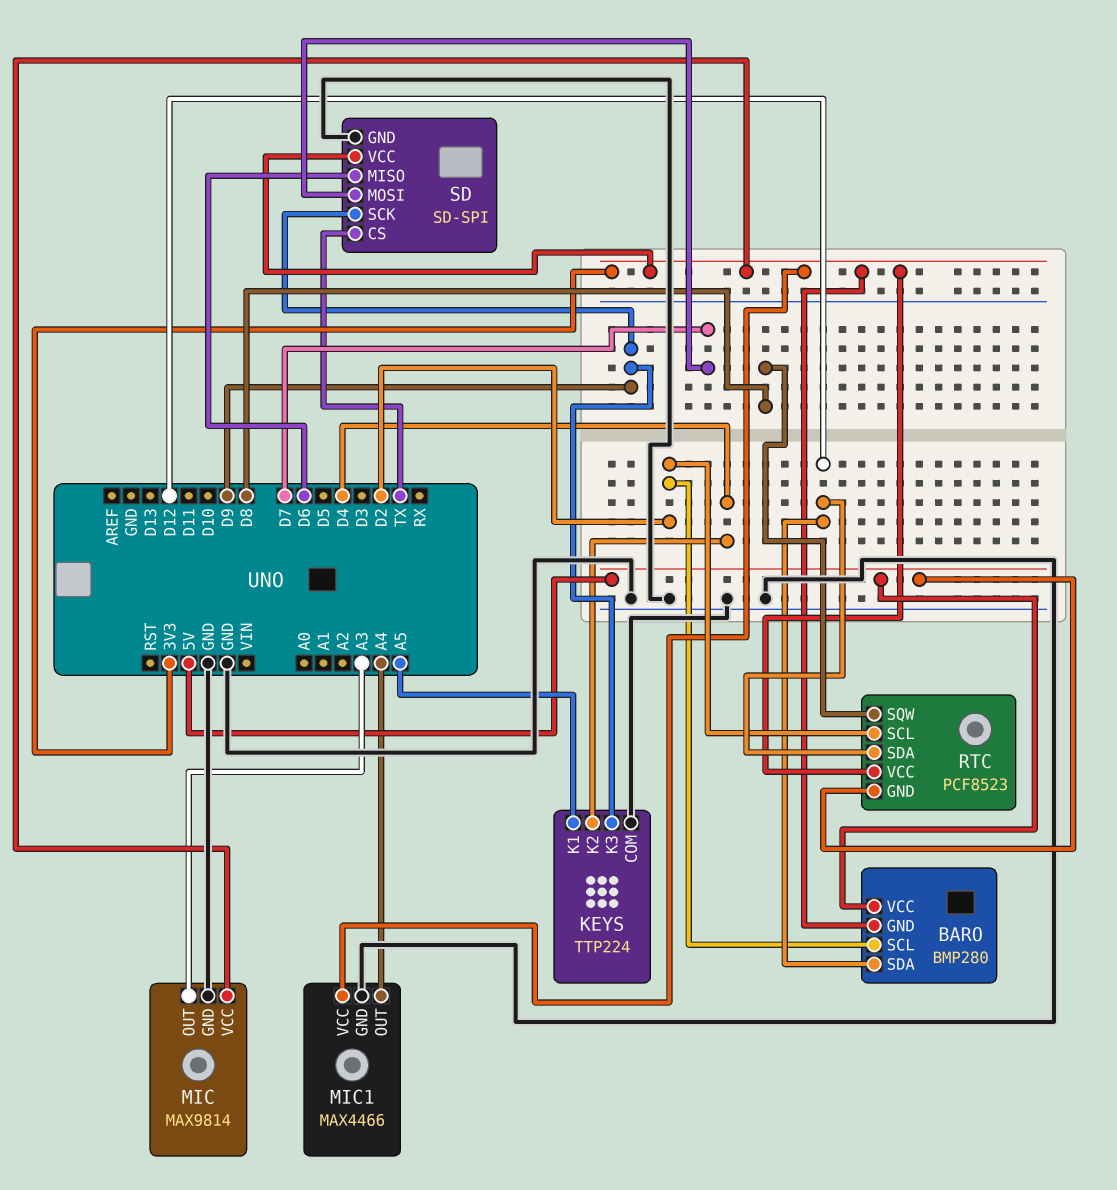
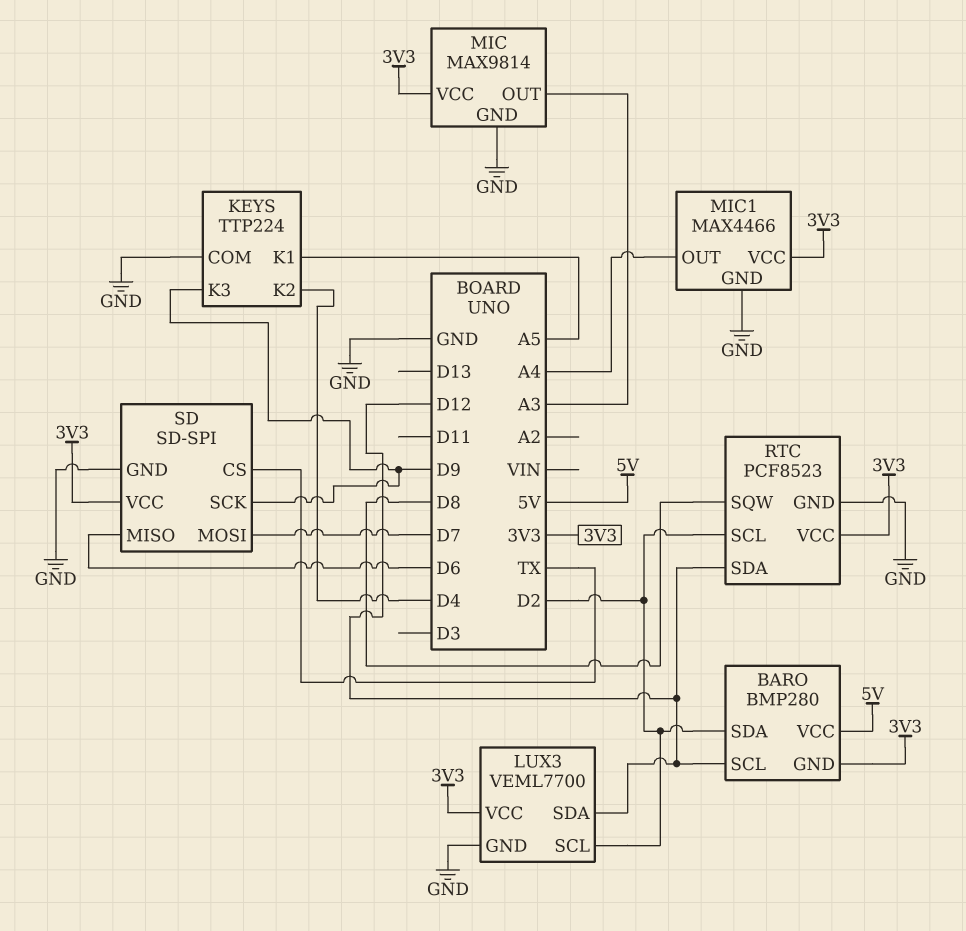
BARO pin SCL: D2 -> D12
BARO pin SDA: D12 -> D2
LUX3: none -> VEML7700
LUX3 pin GND: none -> GND
LUX3 pin SCL: none -> D2
LUX3 pin SDA: none -> D12
LUX3 pin VCC: none -> 3V3
RTC pin GND: 5V -> GND

